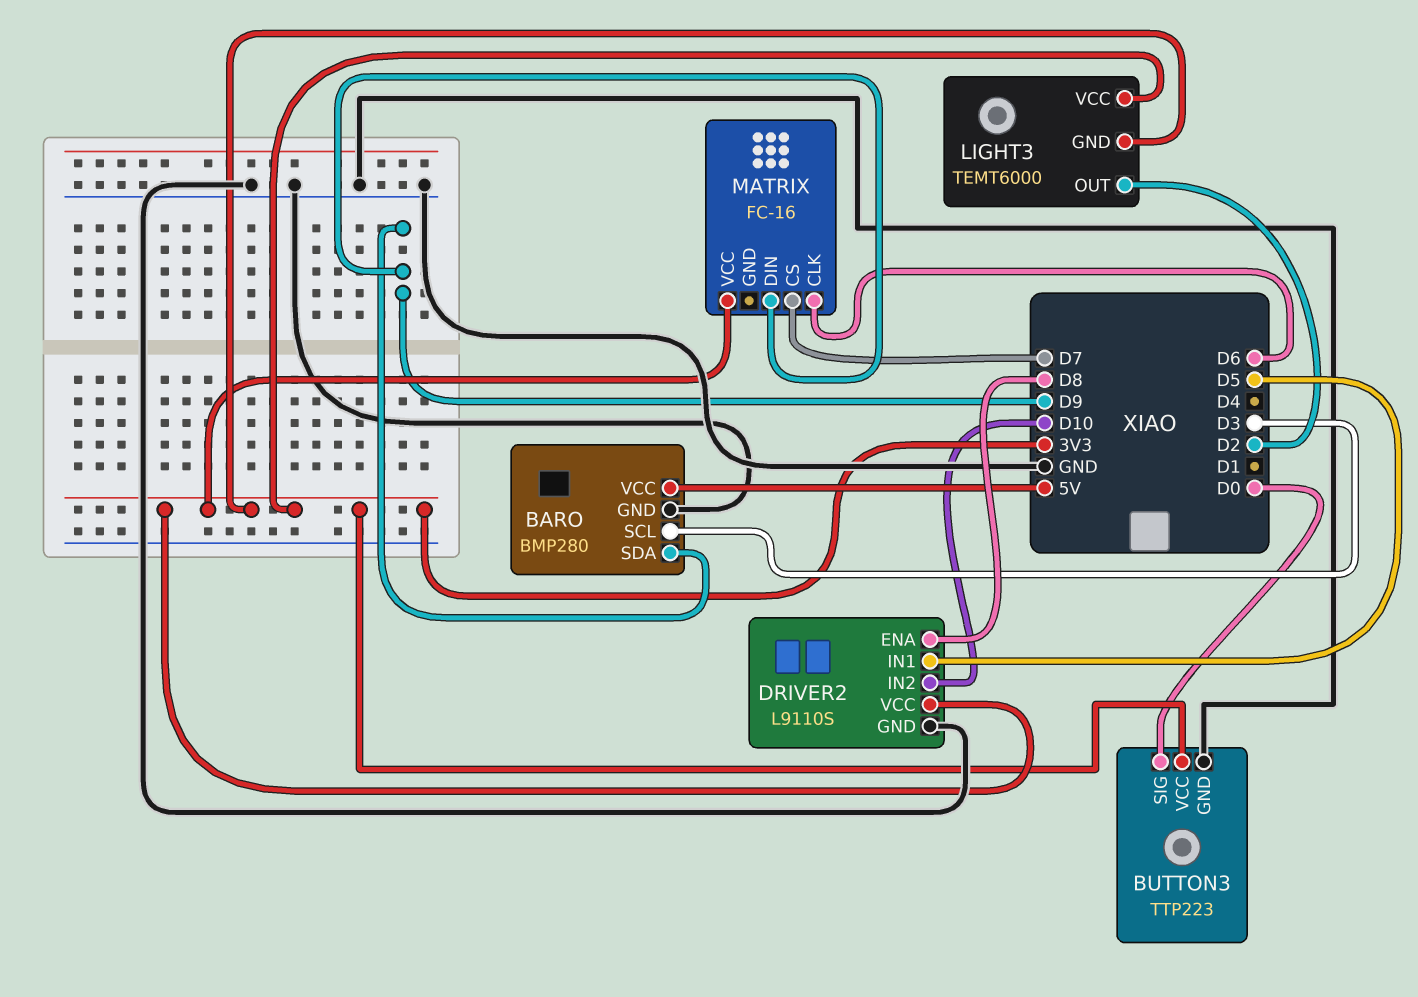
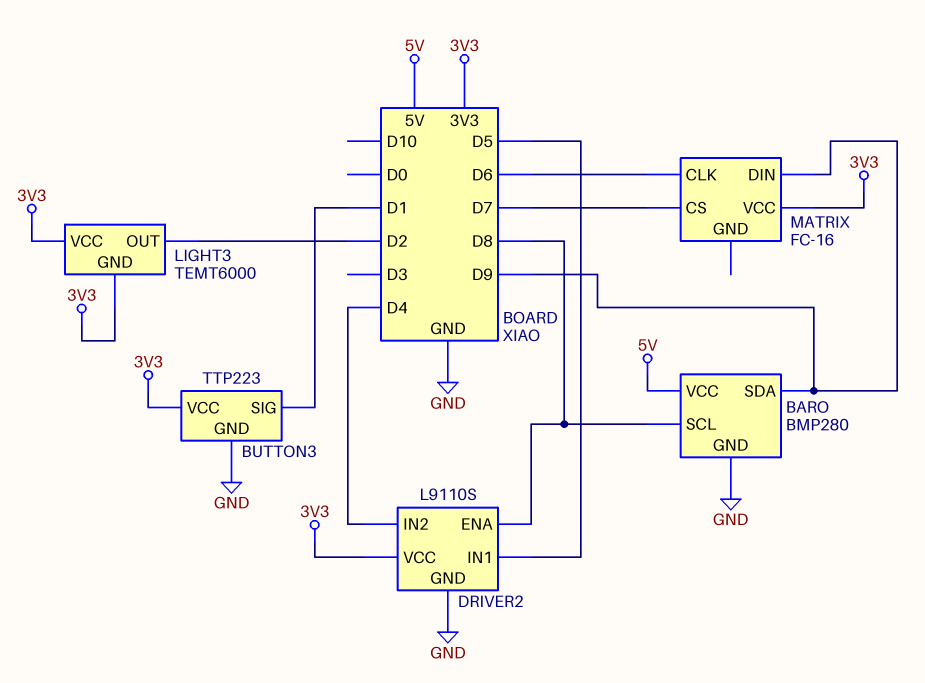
BARO pin SCL: D3 -> D8
BUTTON3 pin SIG: D0 -> D1
DRIVER2 pin IN2: D10 -> D4

